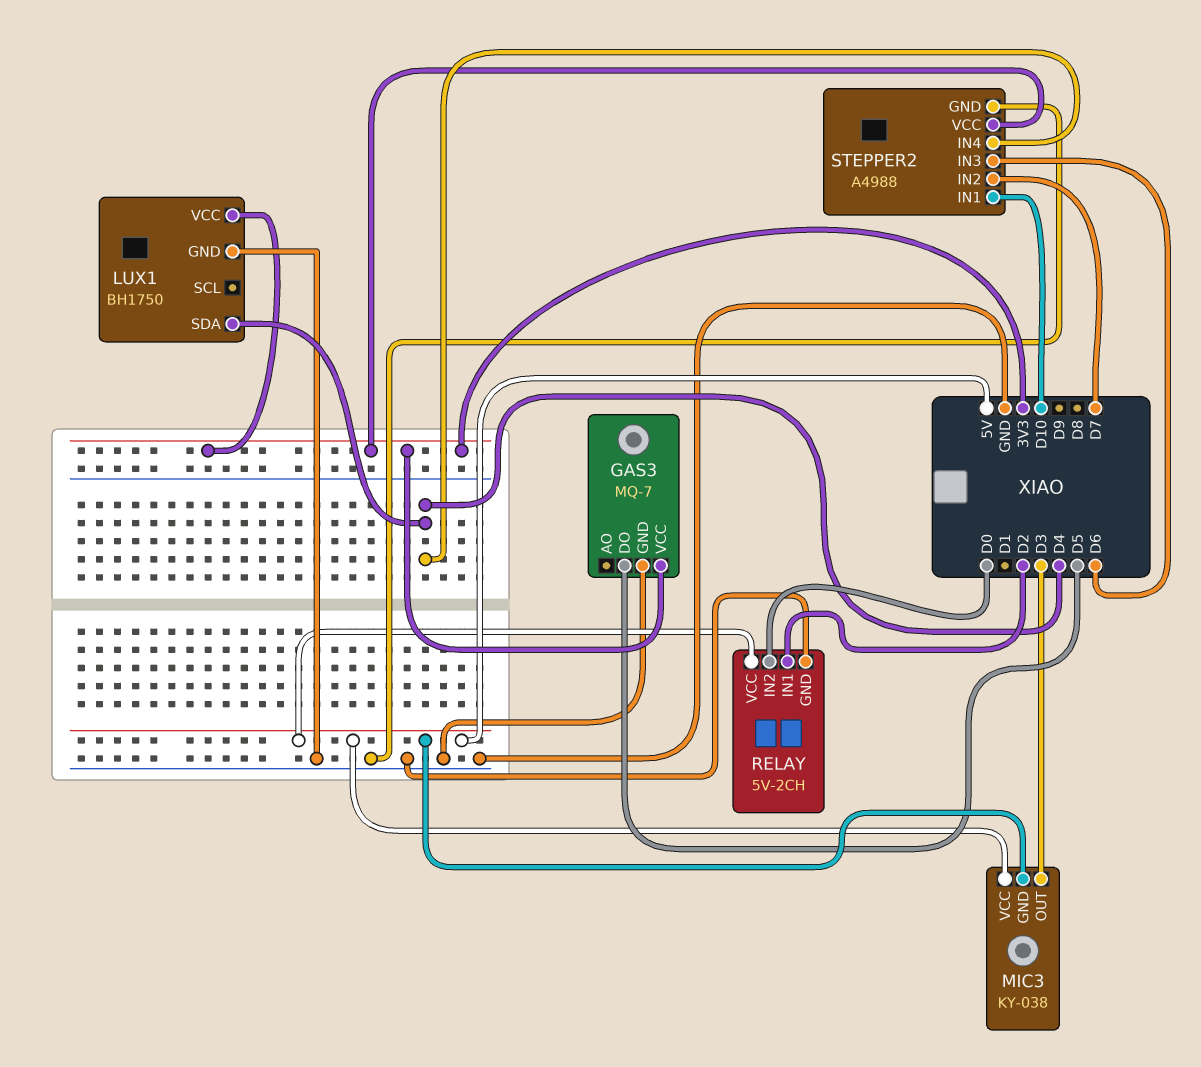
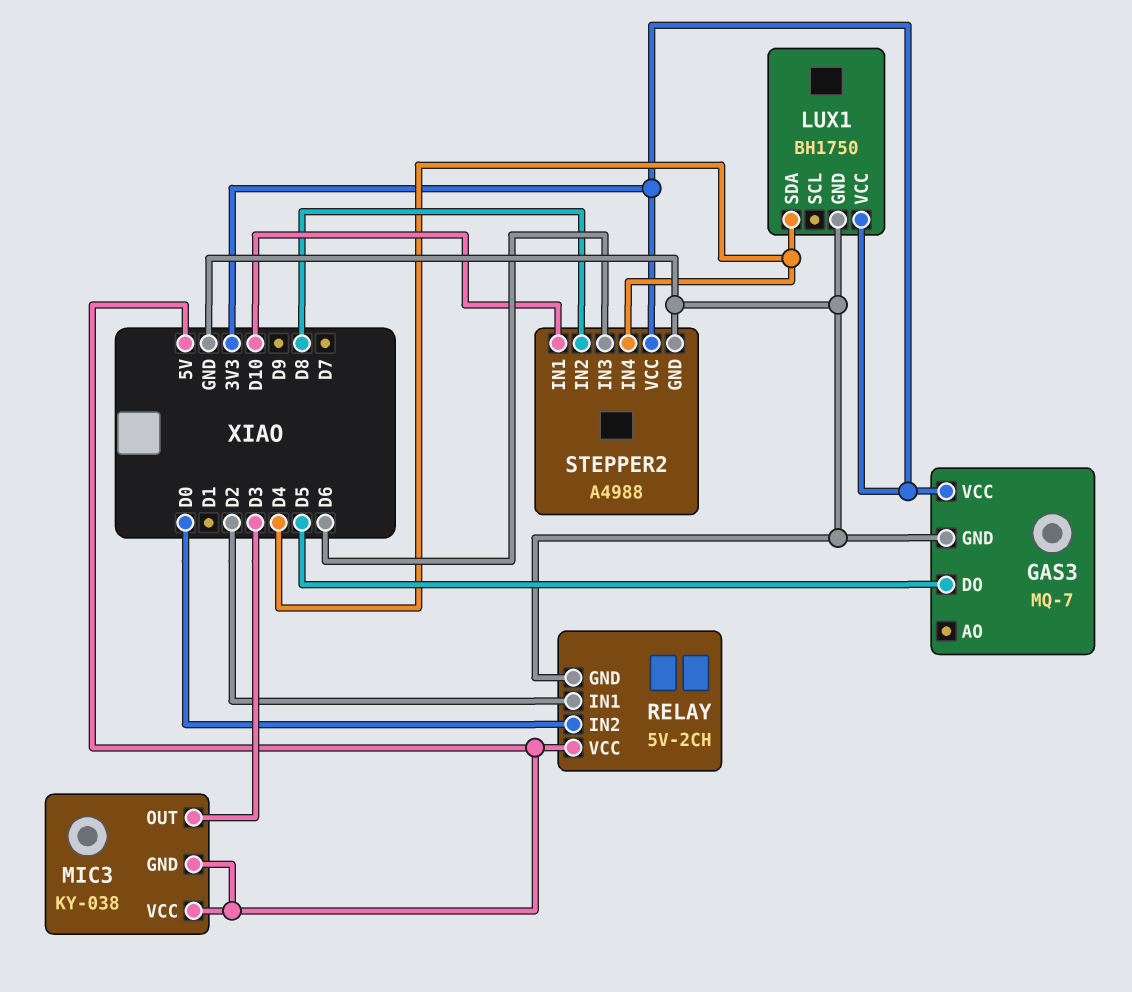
STEPPER2 pin IN2: D7 -> D8

